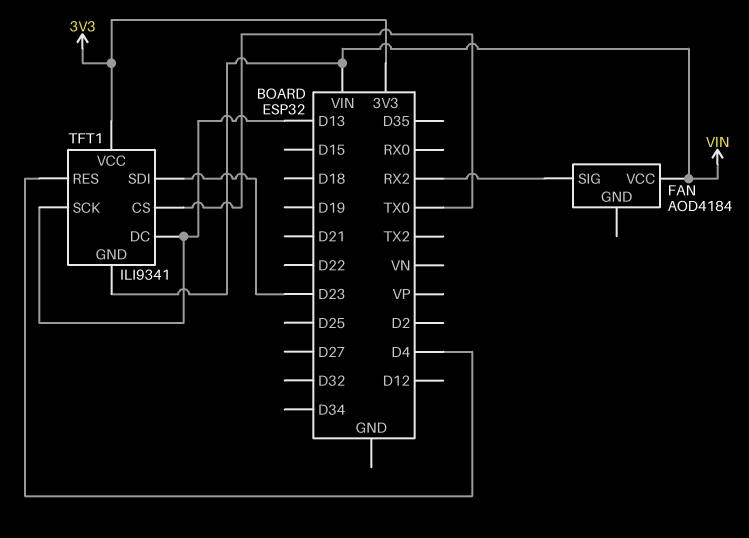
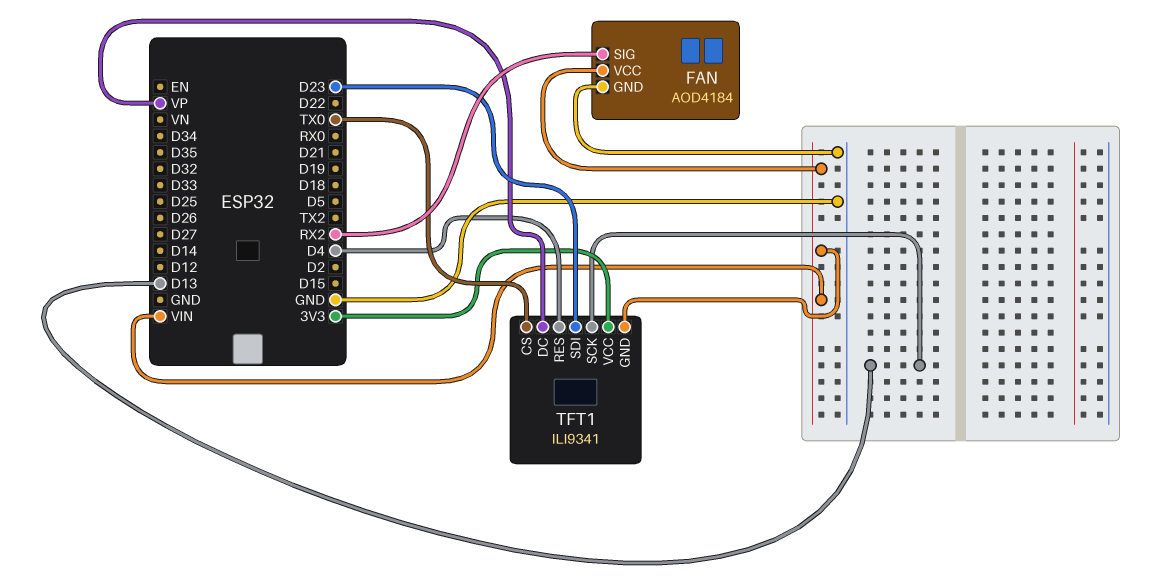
FAN pin GND: none -> GND
TFT1 pin DC: D13 -> VP

